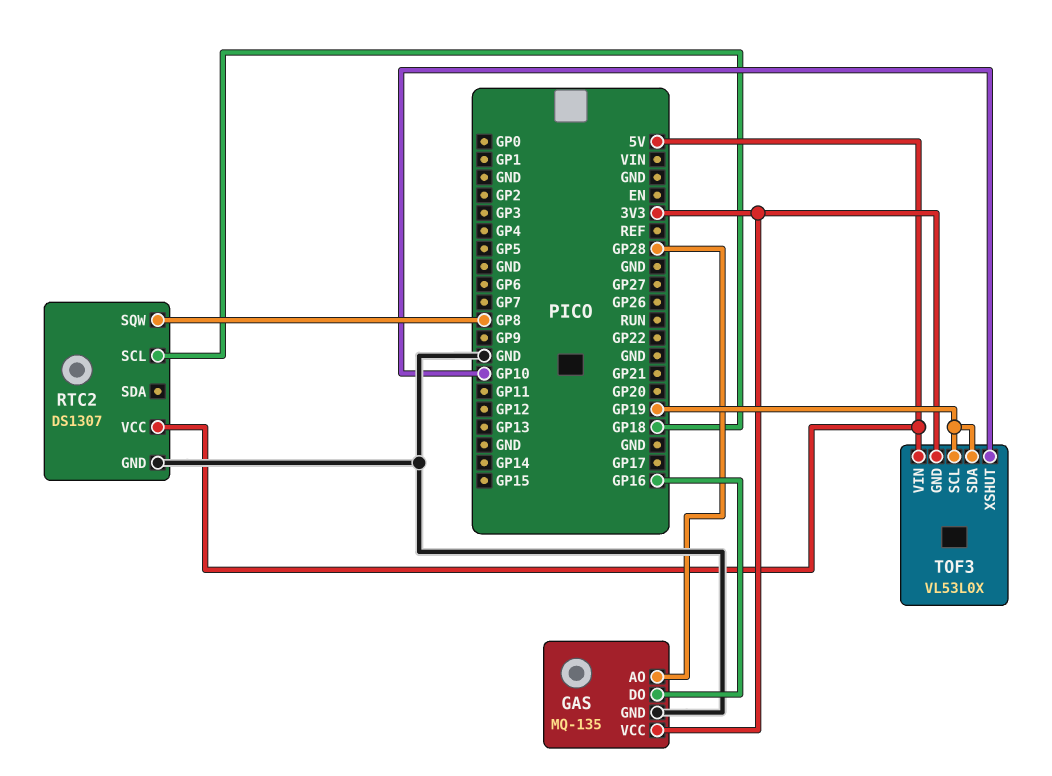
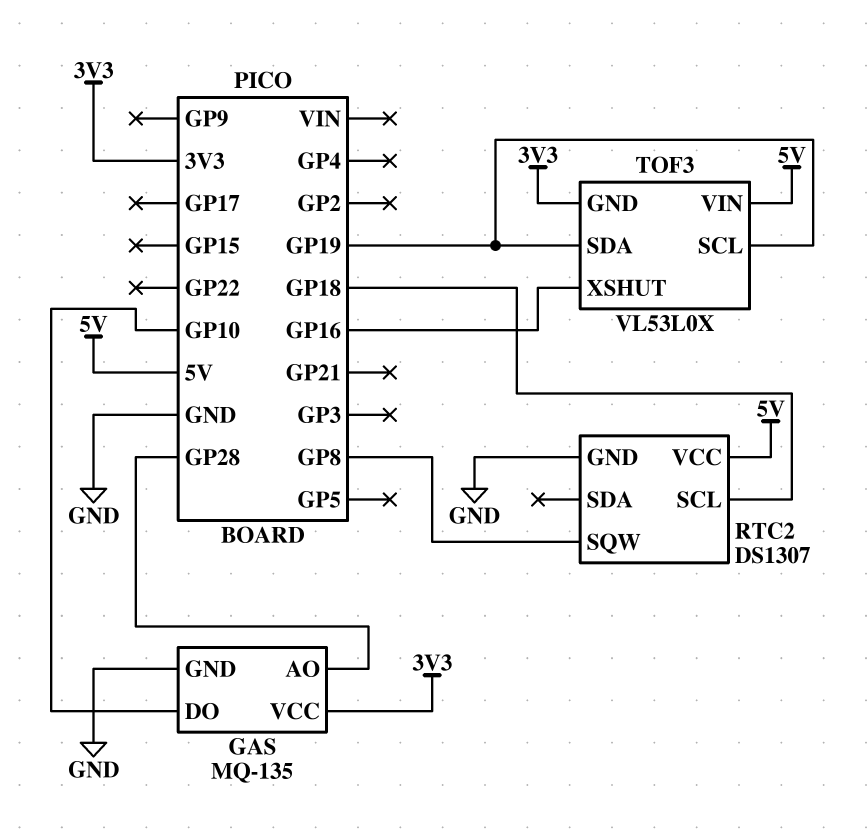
GAS pin DO: GP16 -> GP10
TOF3 pin XSHUT: GP10 -> GP16

